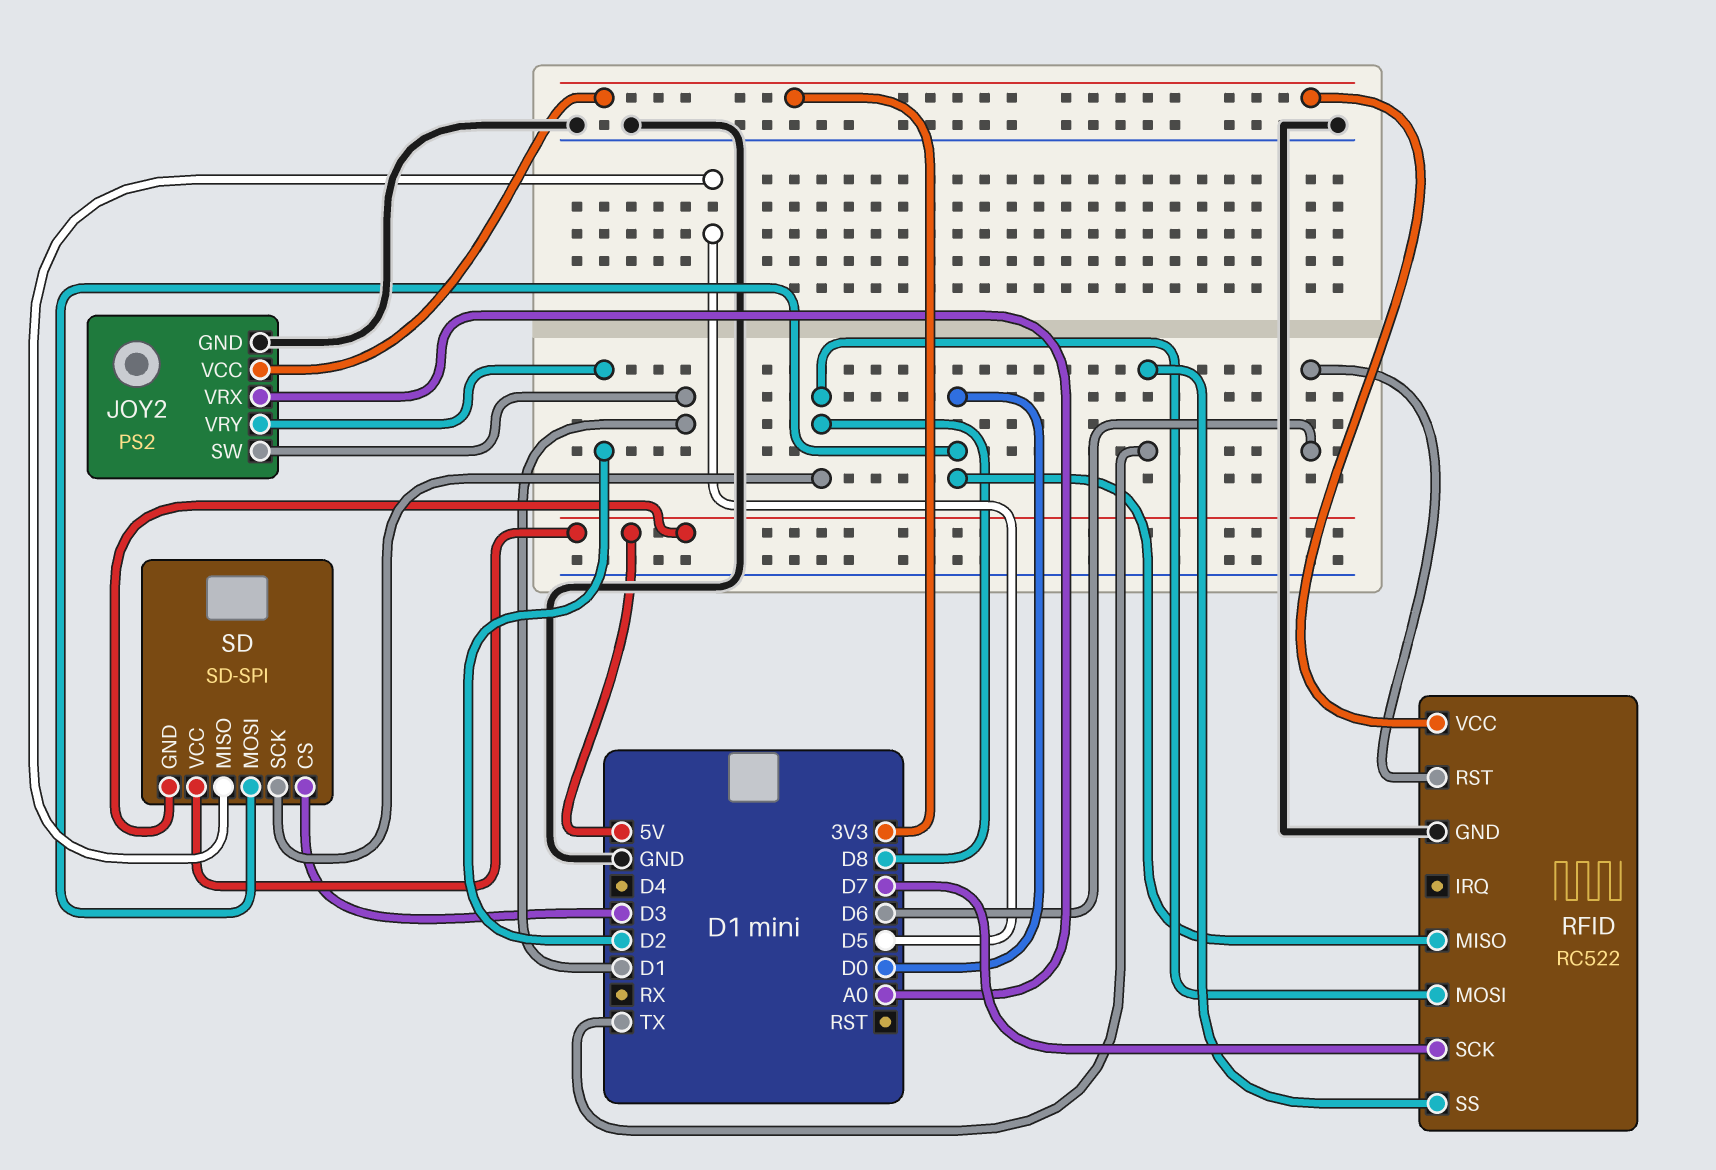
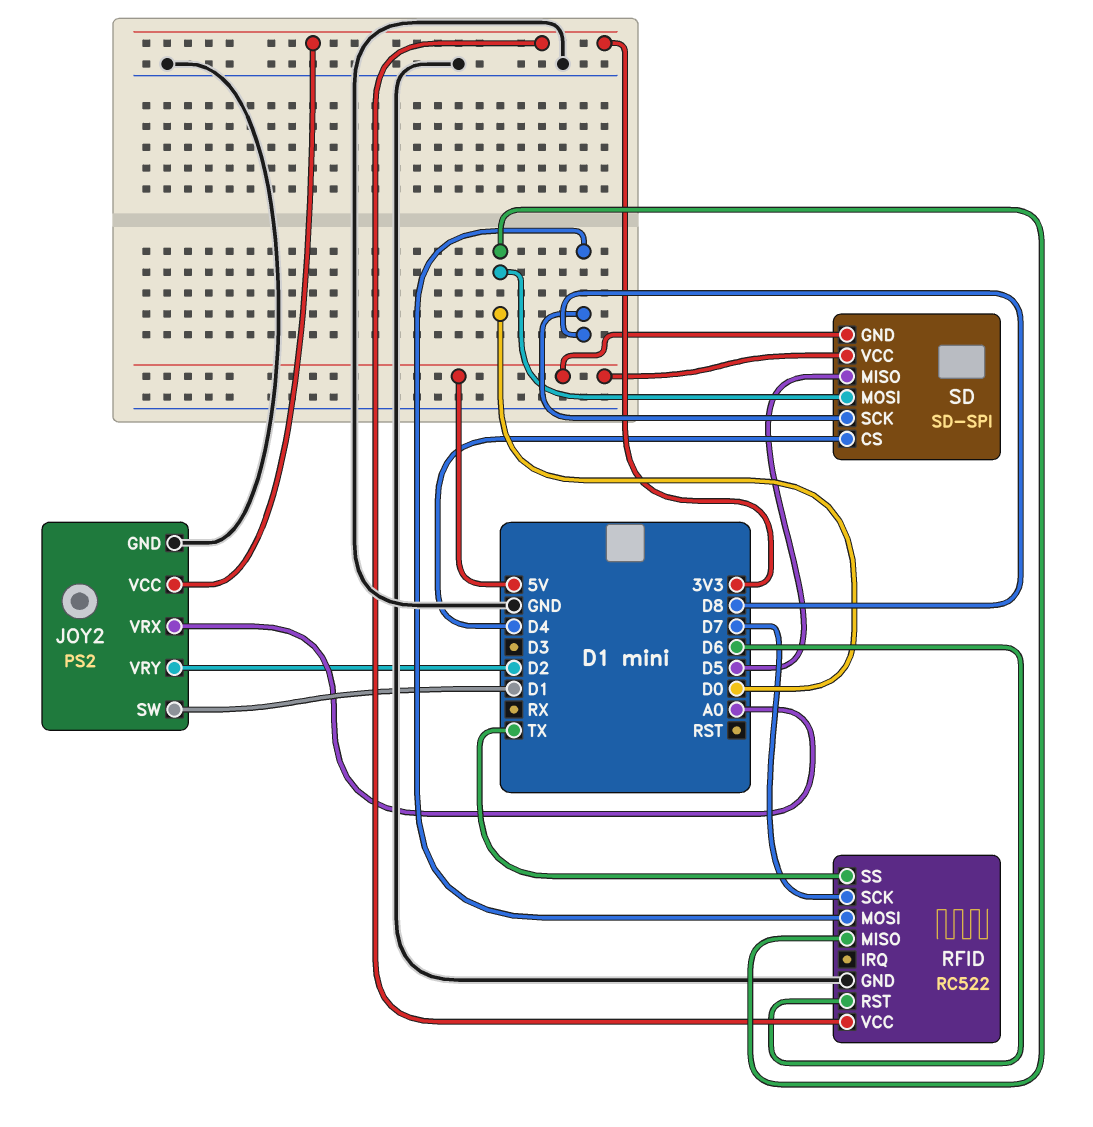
SD pin CS: D3 -> D4

